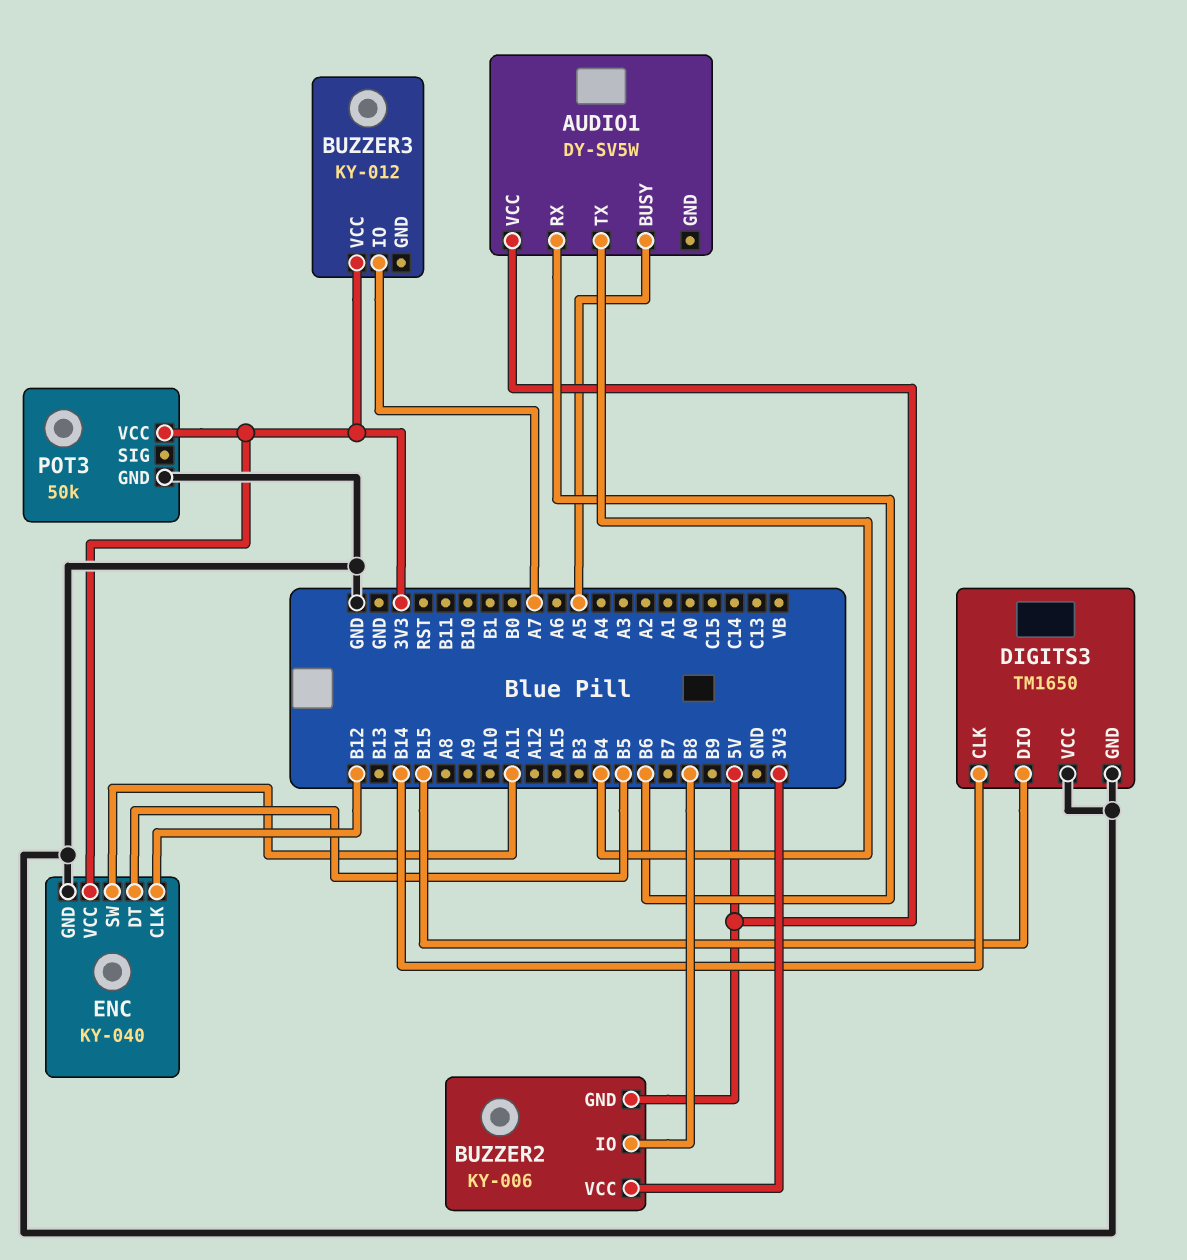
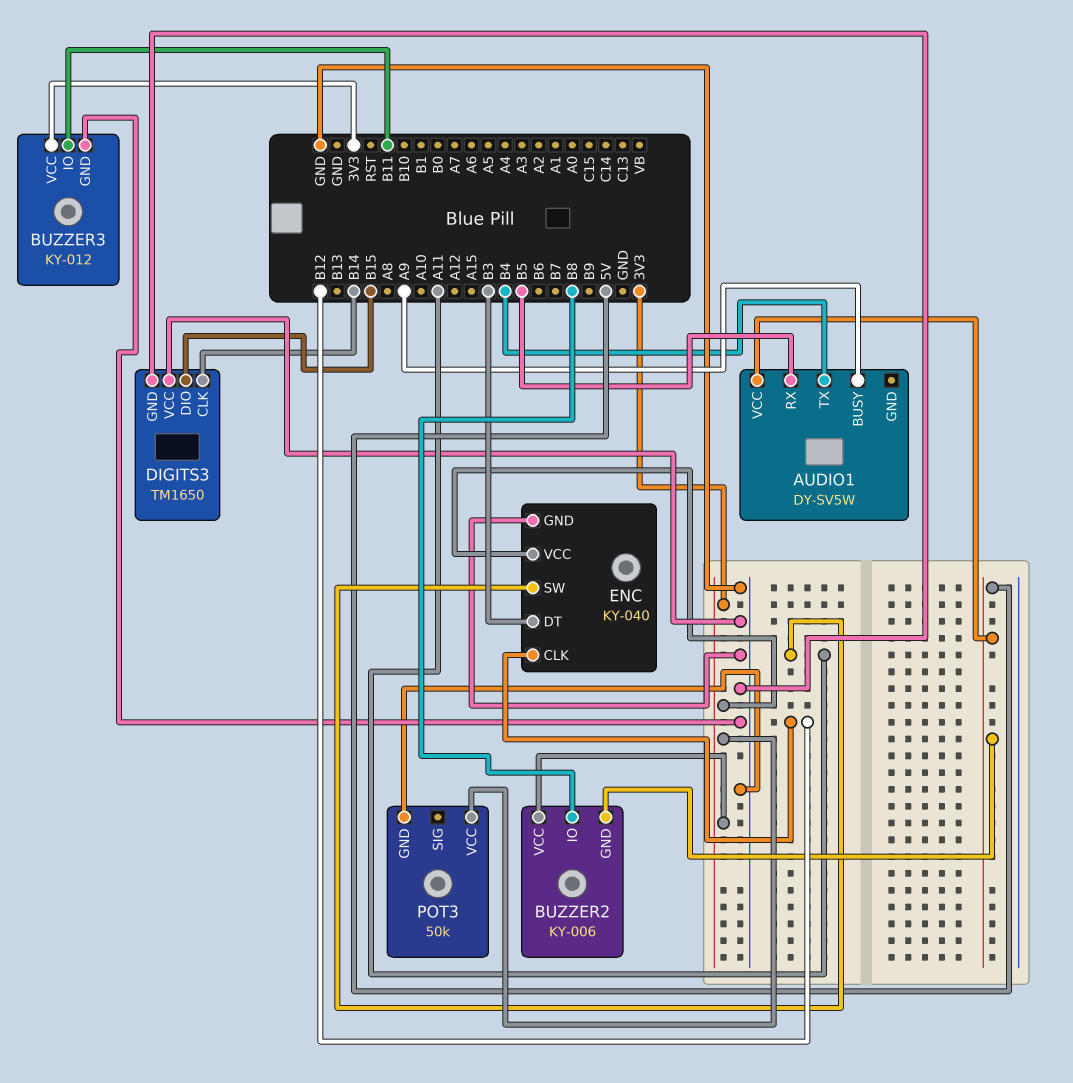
AUDIO1 pin BUSY: A5 -> A9
AUDIO1 pin RX: B6 -> B5
BUZZER3 pin GND: none -> GND
BUZZER3 pin IO: A7 -> B11
ENC pin DT: B5 -> B3

